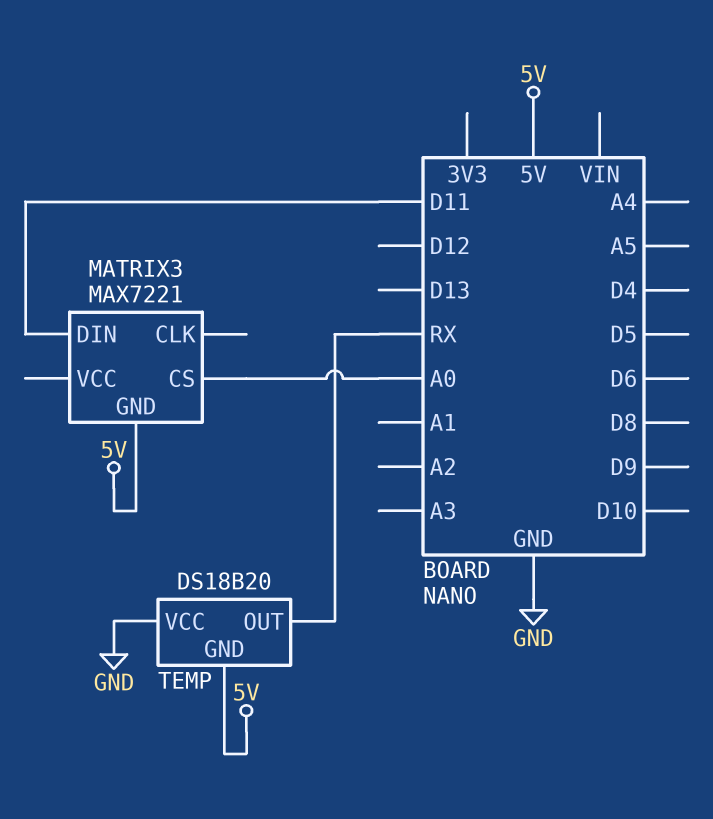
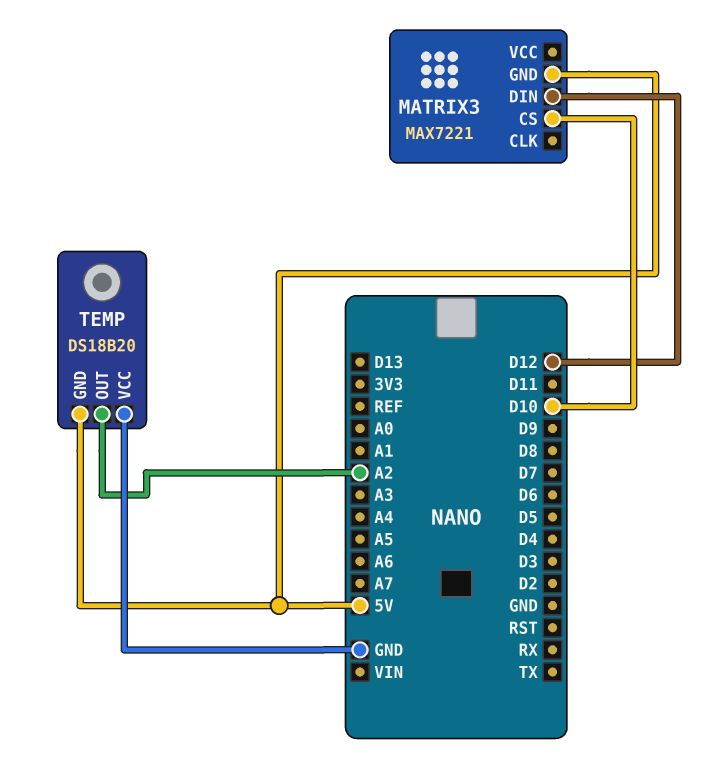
MATRIX3 pin CS: A0 -> D10
MATRIX3 pin DIN: D11 -> D12
TEMP pin OUT: RX -> A2

